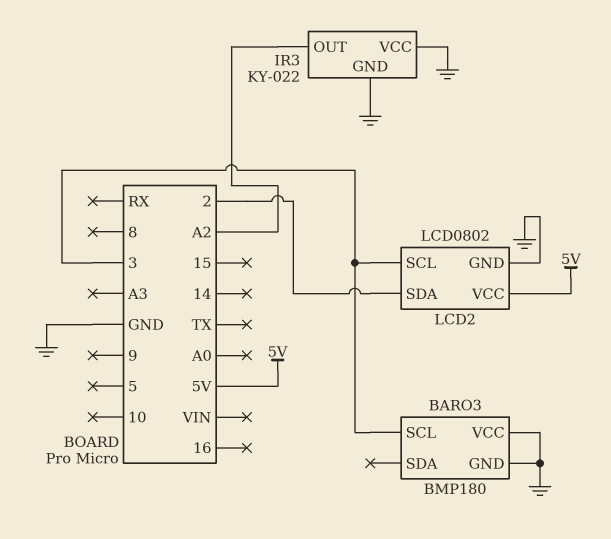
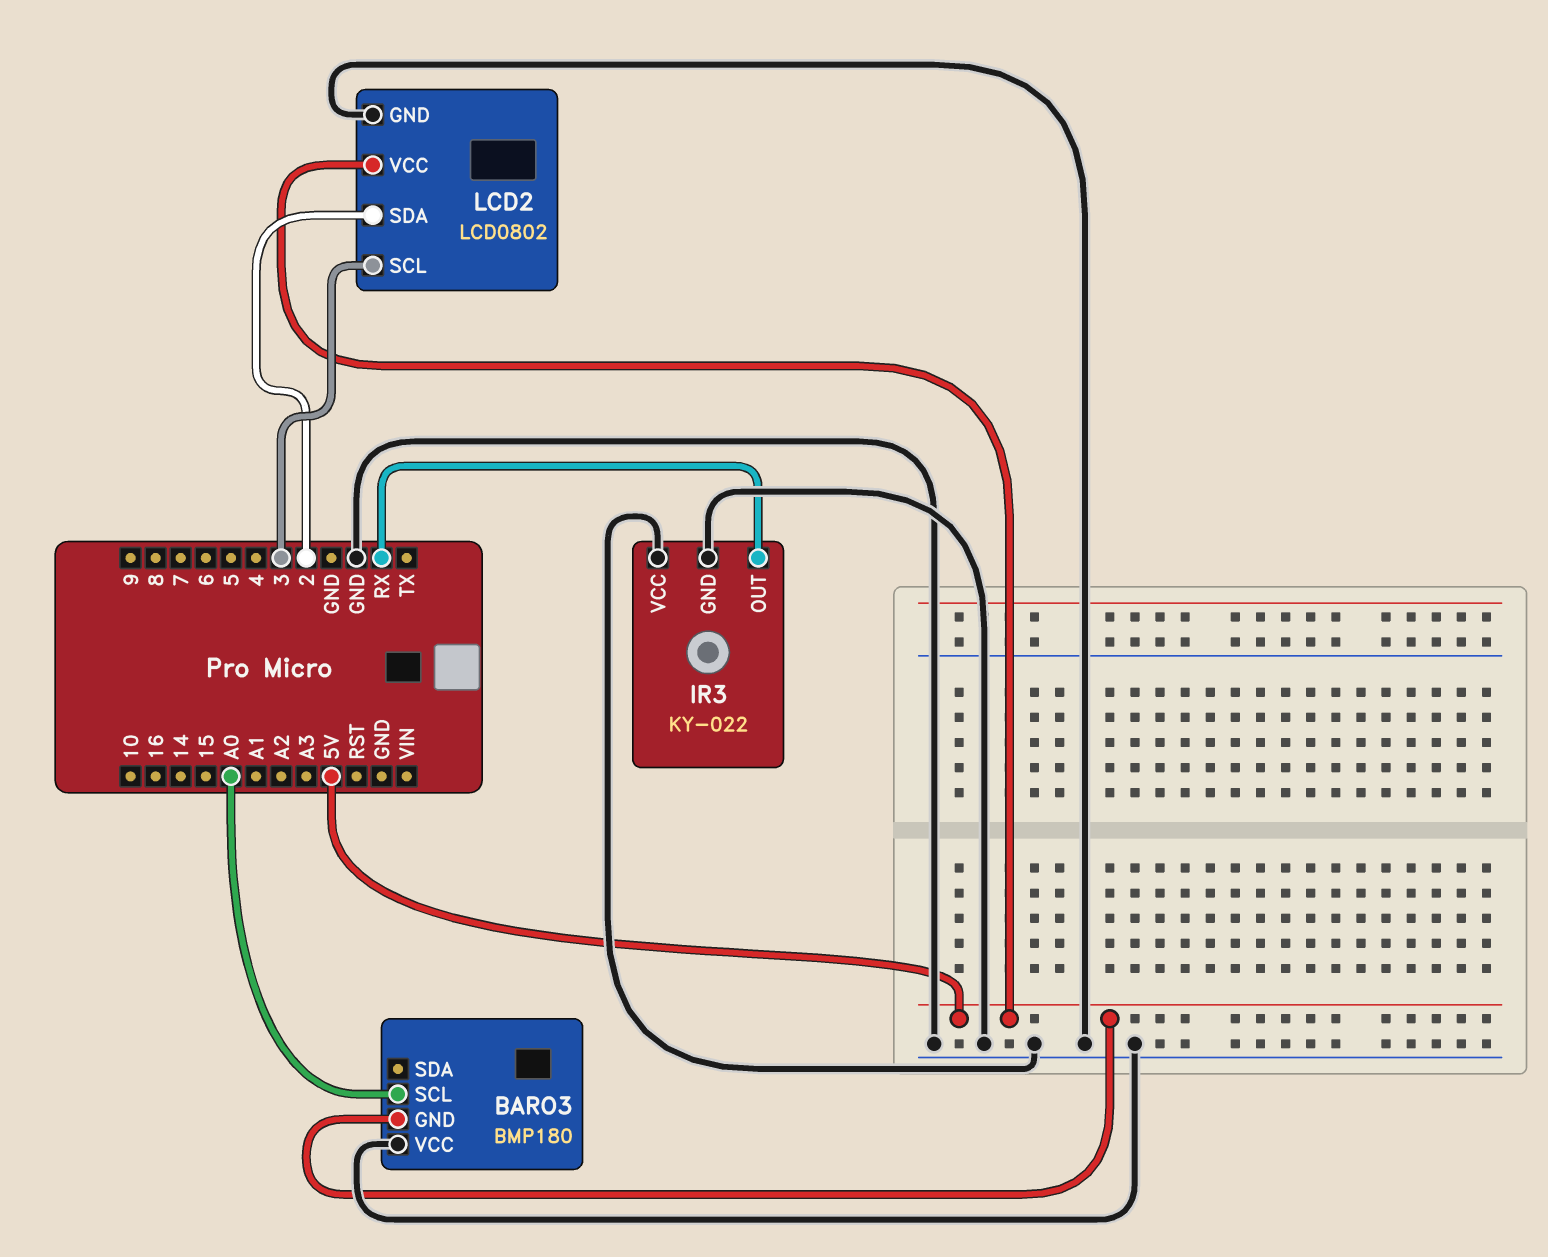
BARO3 pin GND: GND -> 5V
BARO3 pin SCL: 3 -> A0
IR3 pin OUT: A2 -> RX

